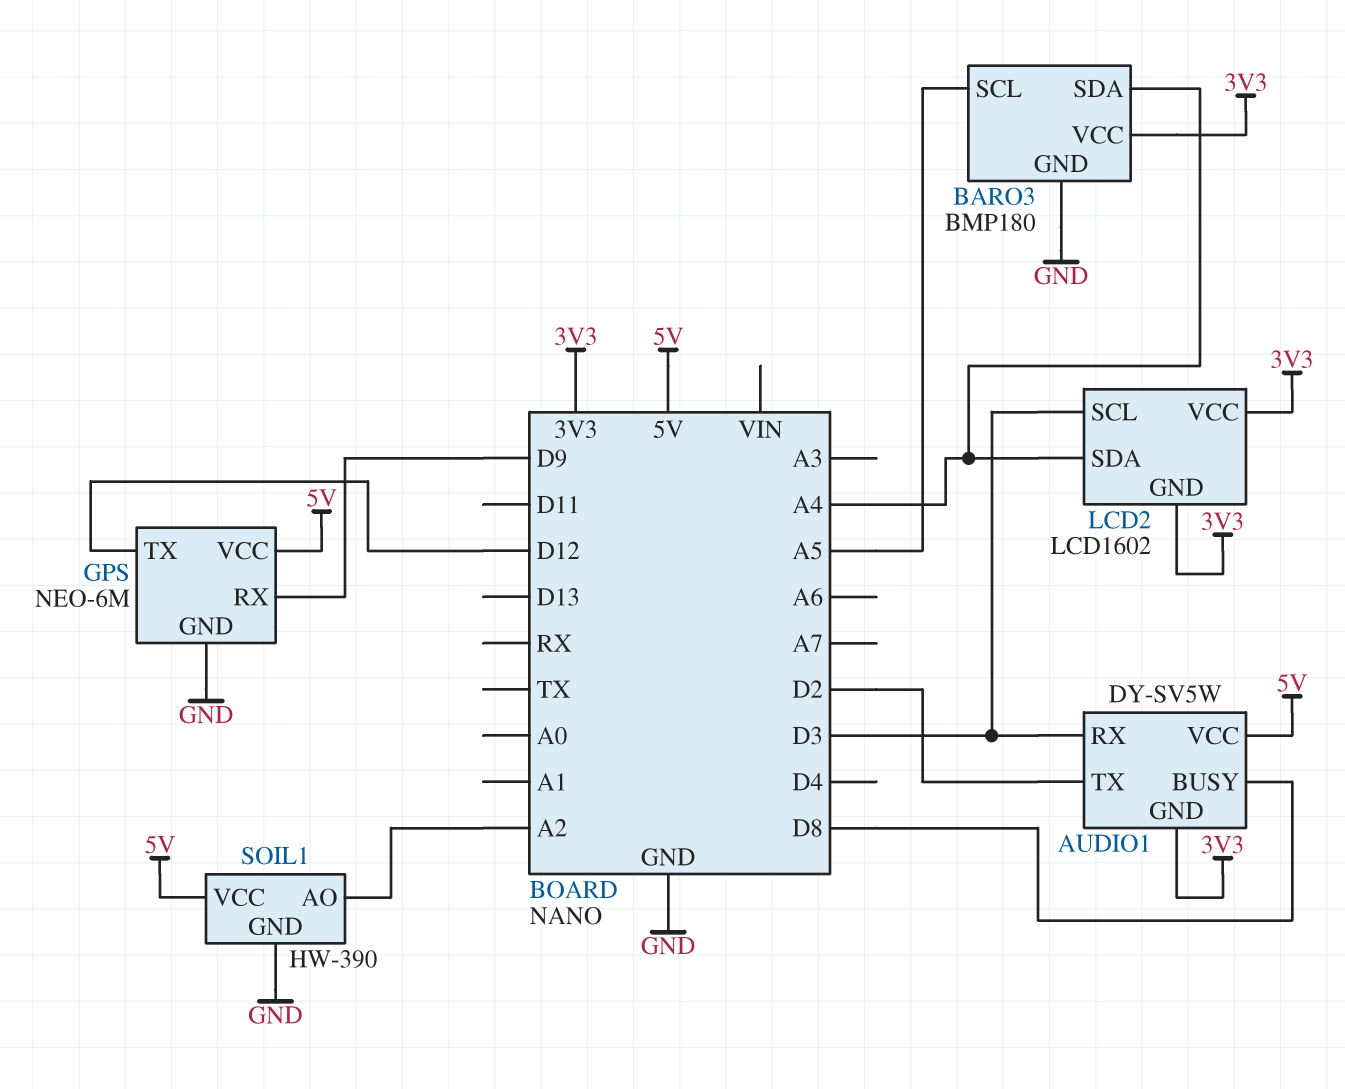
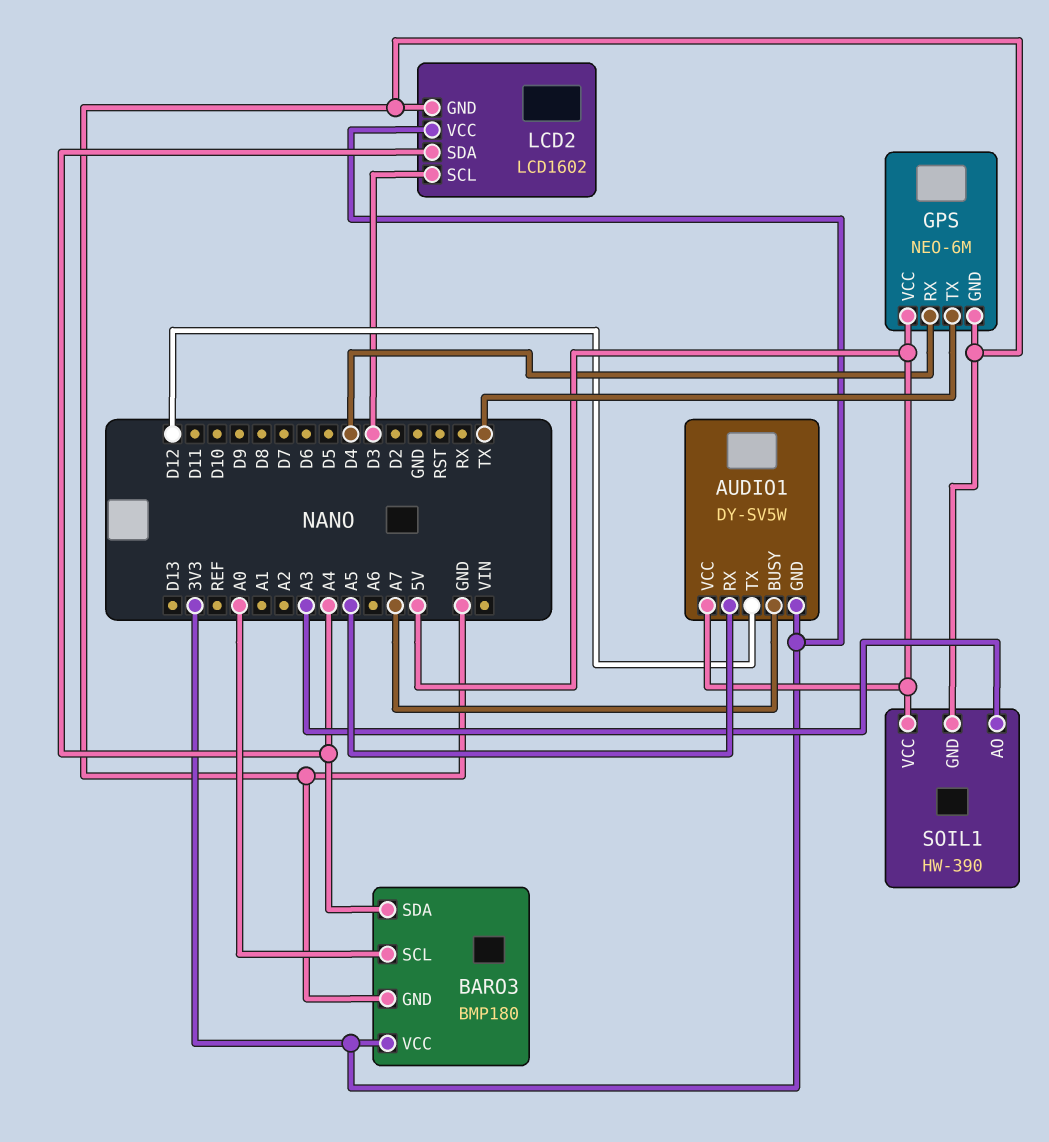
AUDIO1 pin BUSY: D8 -> A7
AUDIO1 pin RX: D3 -> A5
AUDIO1 pin TX: D2 -> D12
BARO3 pin SCL: A5 -> A0
GPS pin RX: D9 -> D4
GPS pin TX: D12 -> TX
LCD2 pin GND: 3V3 -> GND
SOIL1 pin AO: A2 -> A3

